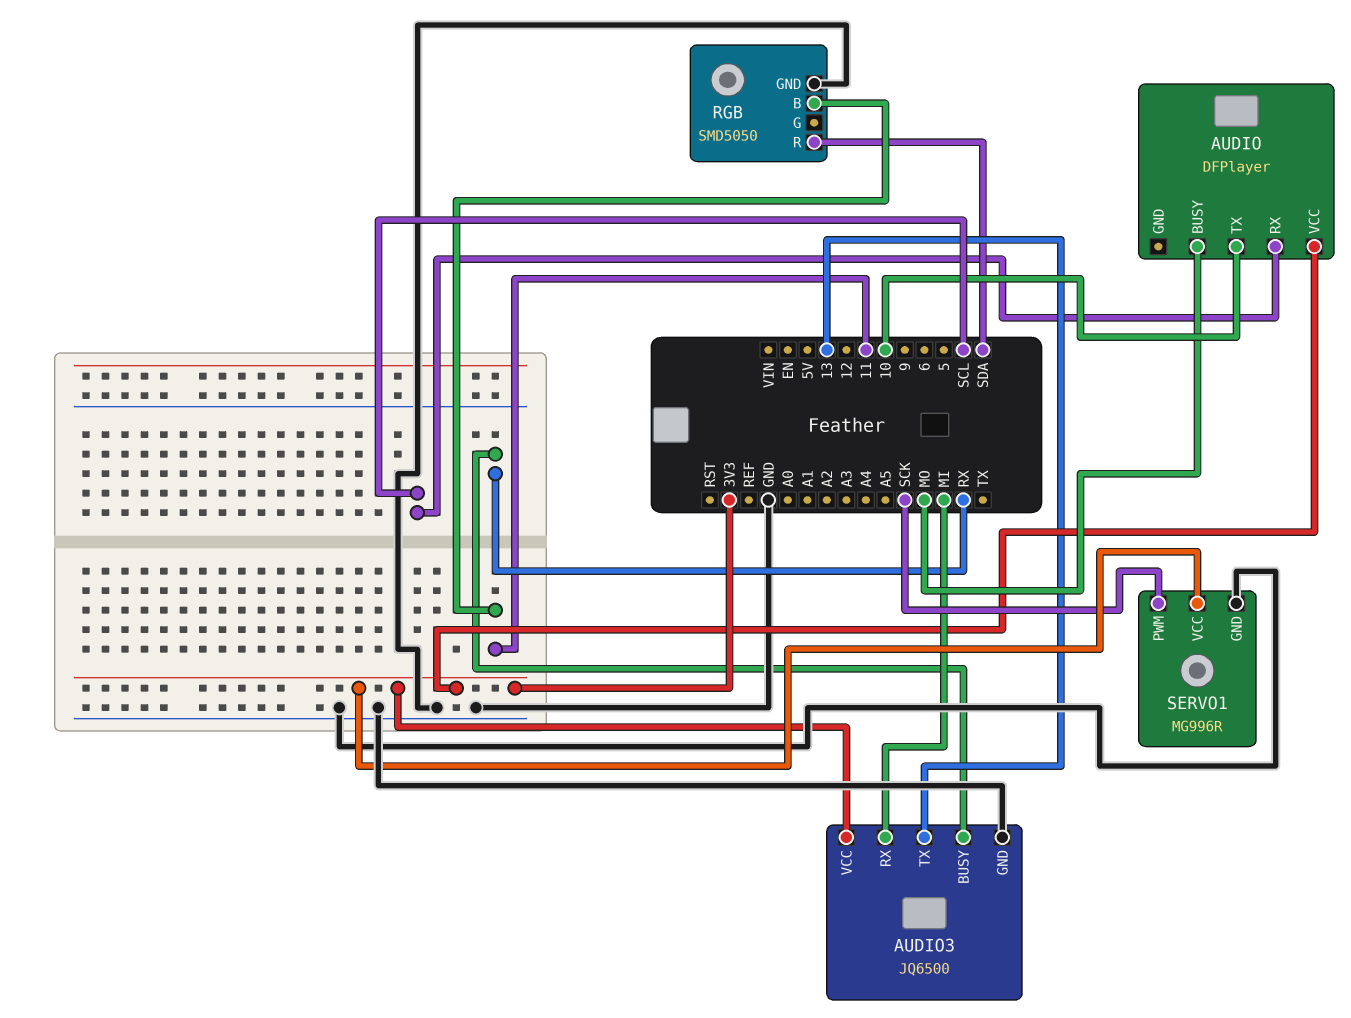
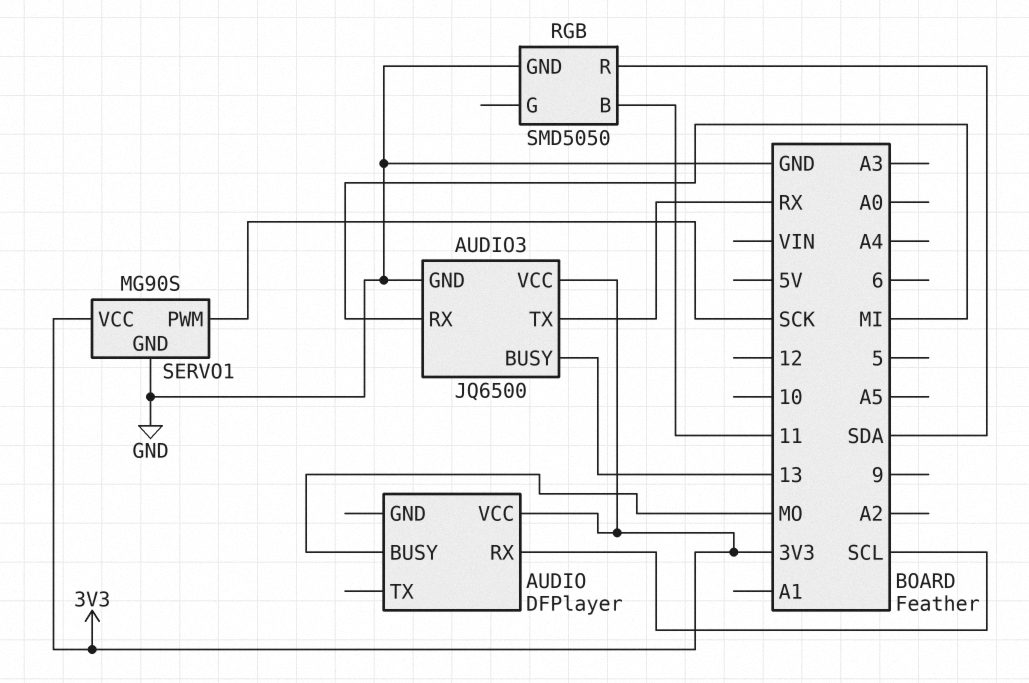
AUDIO pin TX: 10 -> none
AUDIO3 pin BUSY: RX -> 13
AUDIO3 pin TX: 13 -> RX
SERVO1: MG996R -> MG90S

